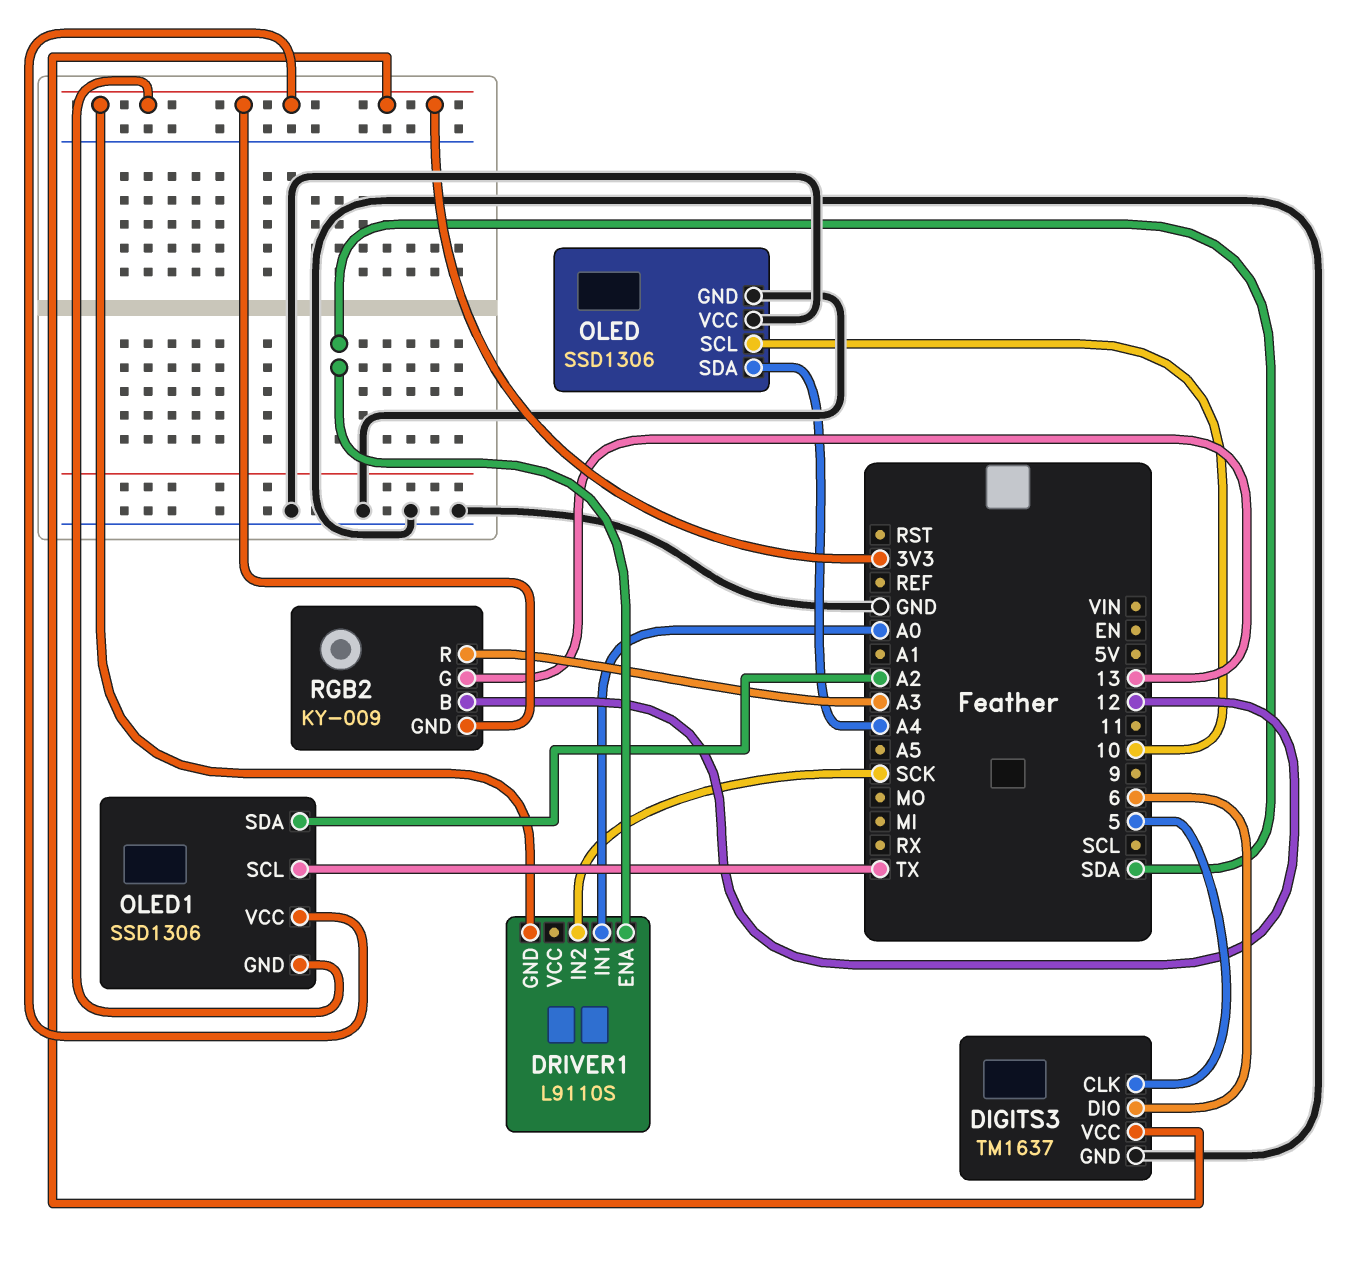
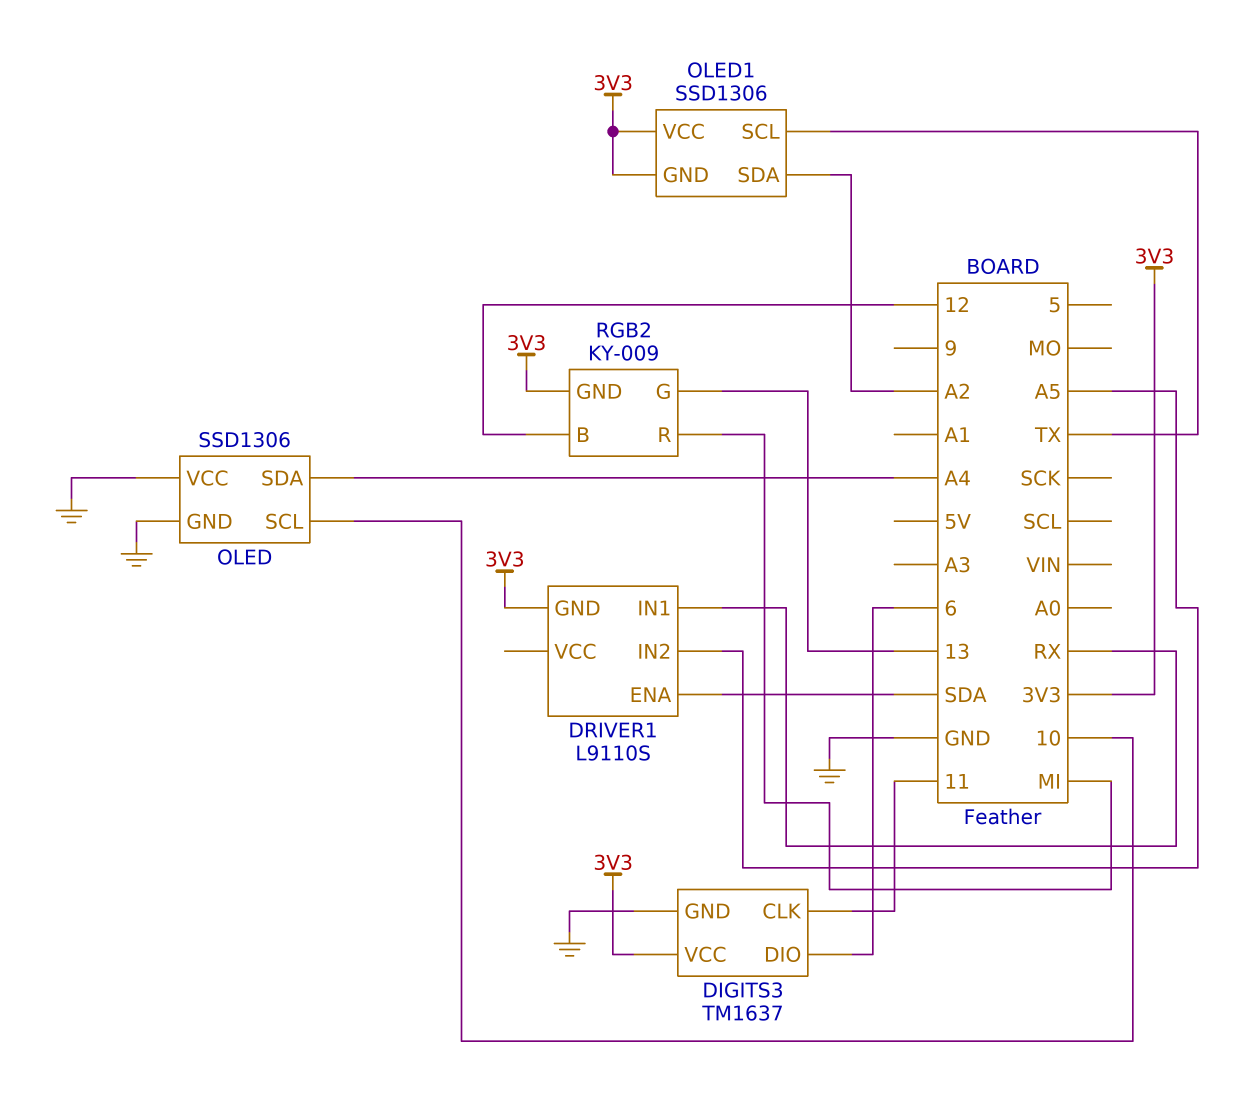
DIGITS3 pin CLK: 5 -> 11
DRIVER1 pin IN1: A0 -> RX
DRIVER1 pin IN2: SCK -> A5
RGB2 pin R: A3 -> MI

